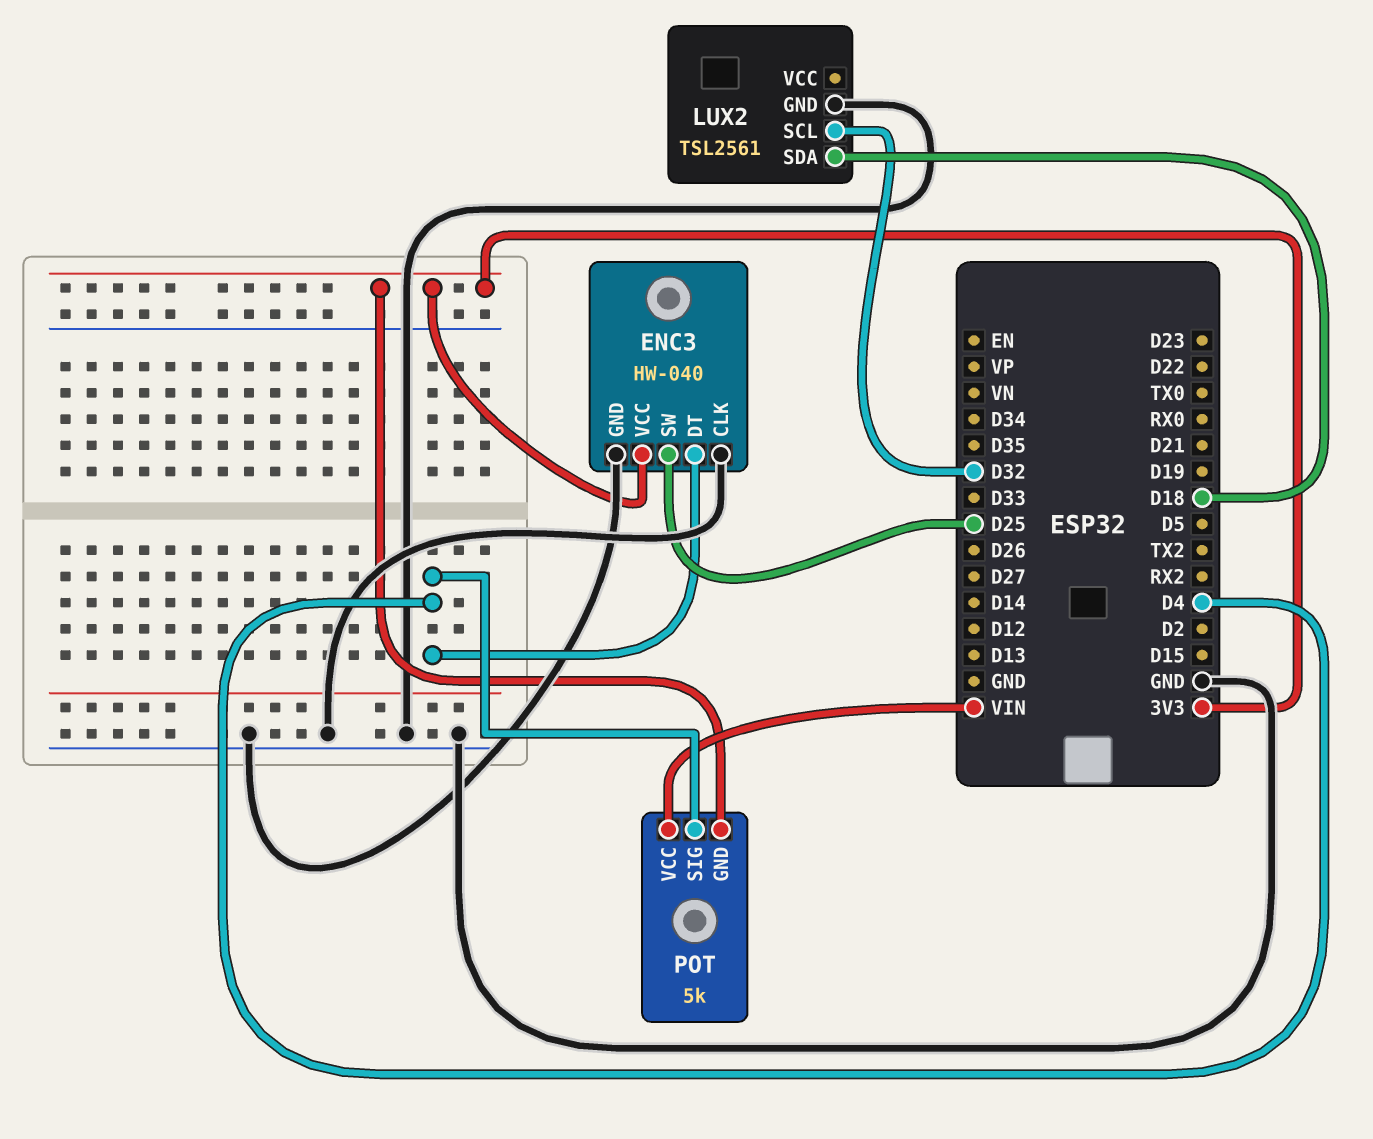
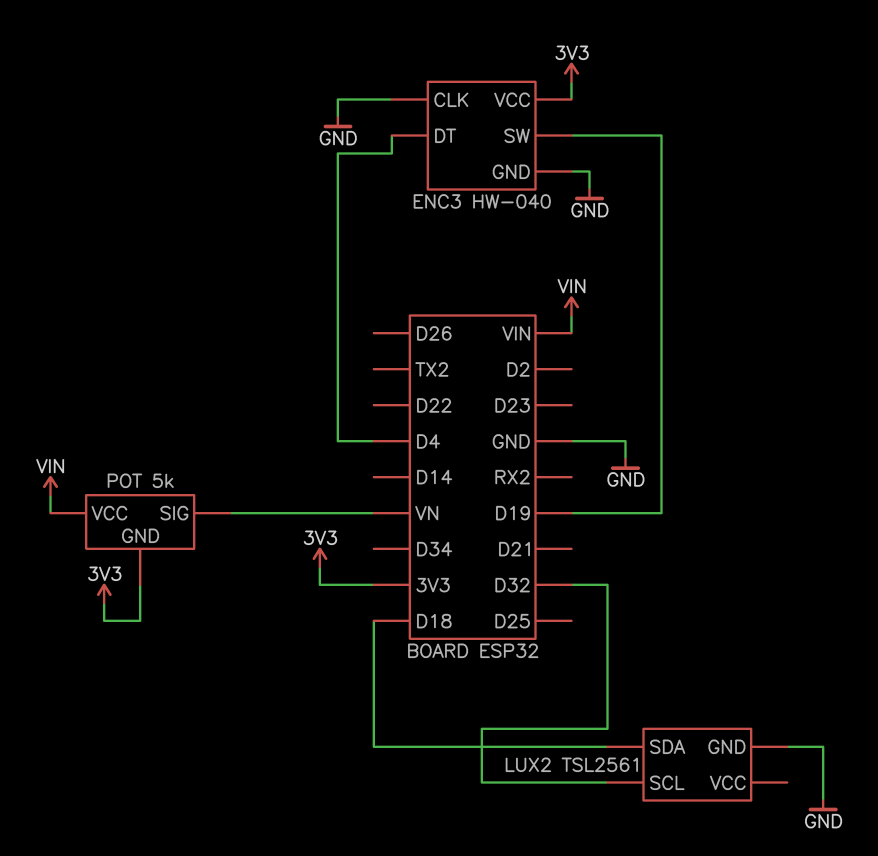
ENC3 pin SW: D25 -> D19
POT pin SIG: D4 -> VN

